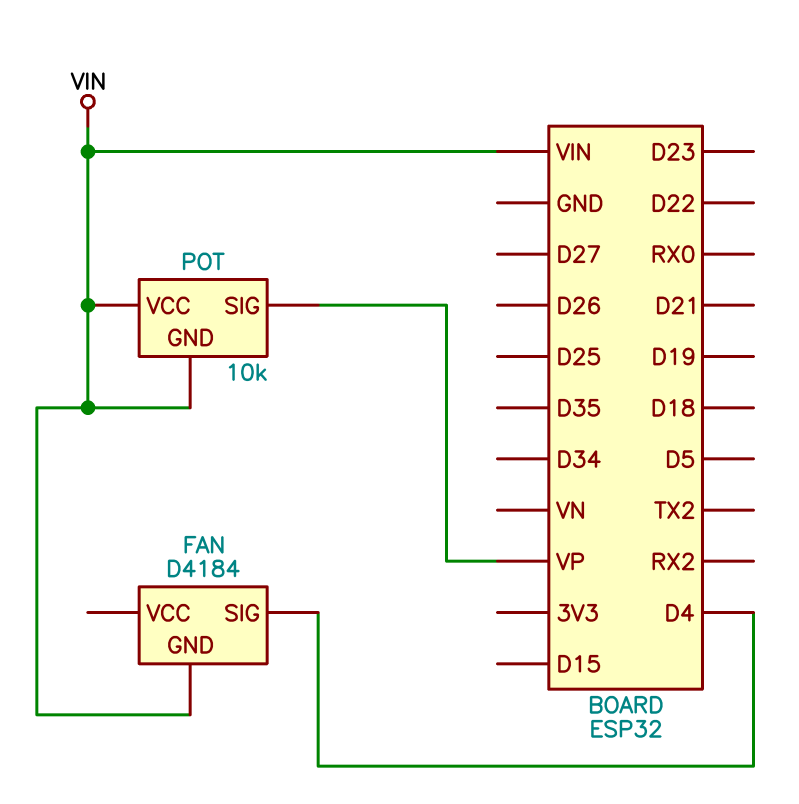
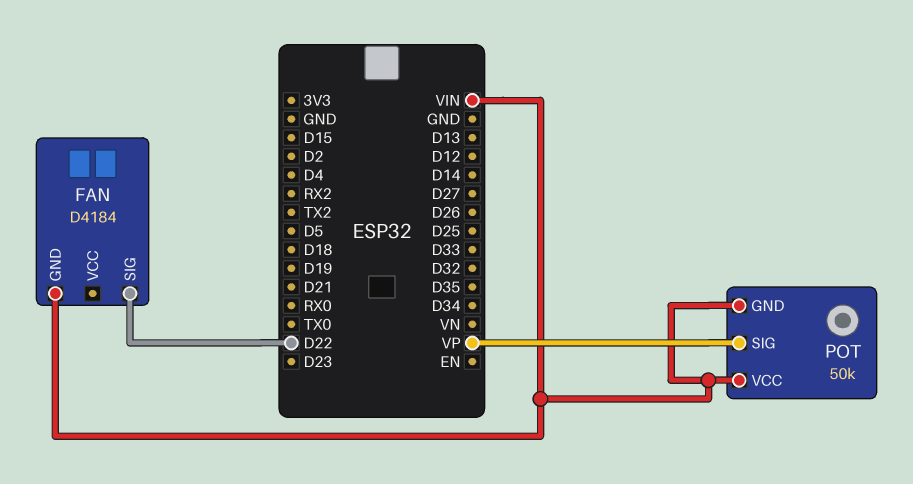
FAN pin SIG: D4 -> D22
POT: 10k -> 50k

